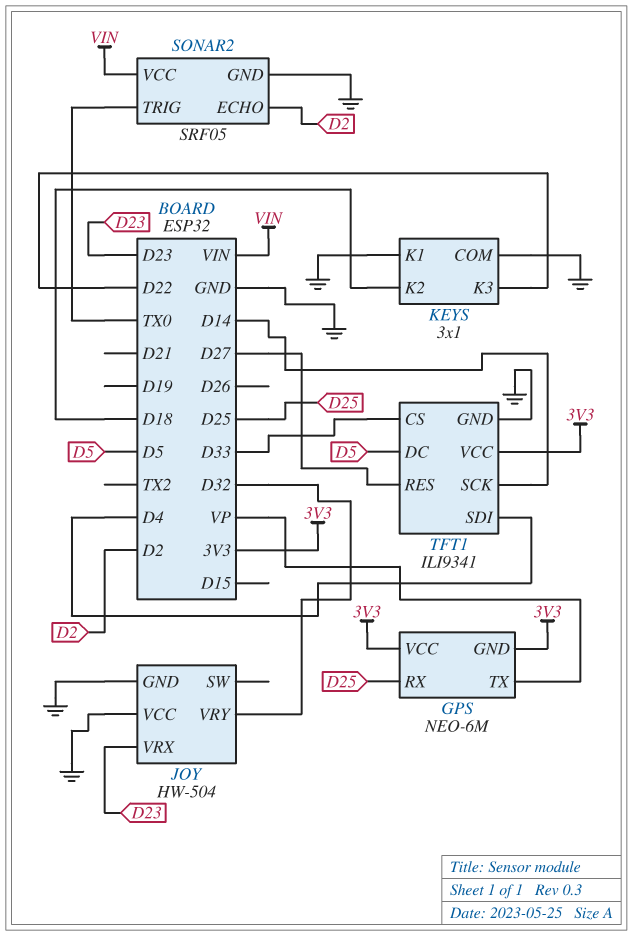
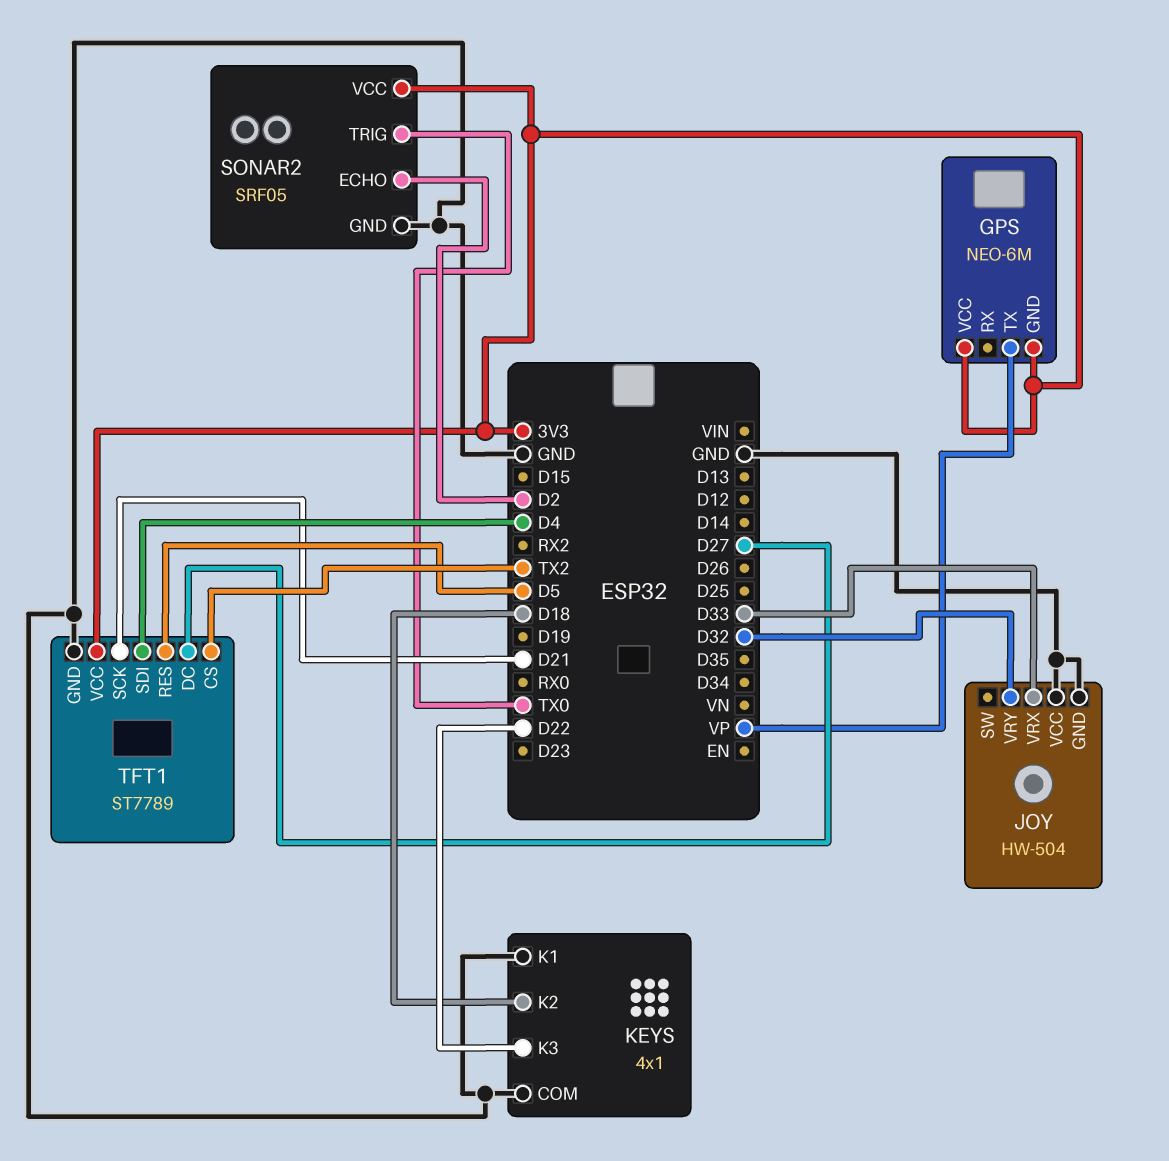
GPS pin RX: D25 -> none
JOY pin VRX: D23 -> D33
KEYS: 3x1 -> 4x1
SONAR2 pin VCC: VIN -> 3V3
TFT1: ILI9341 -> ST7789
TFT1 pin CS: D33 -> TX2
TFT1 pin DC: D5 -> D27
TFT1 pin RES: D27 -> D5
TFT1 pin SCK: D14 -> D21

